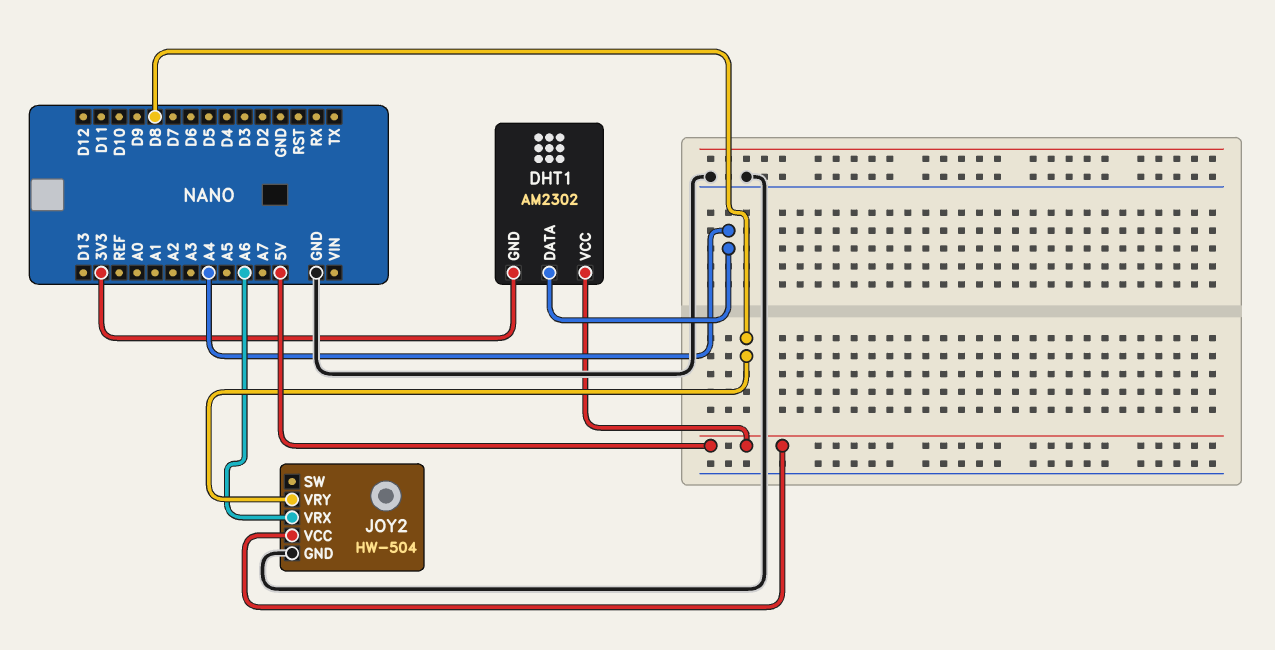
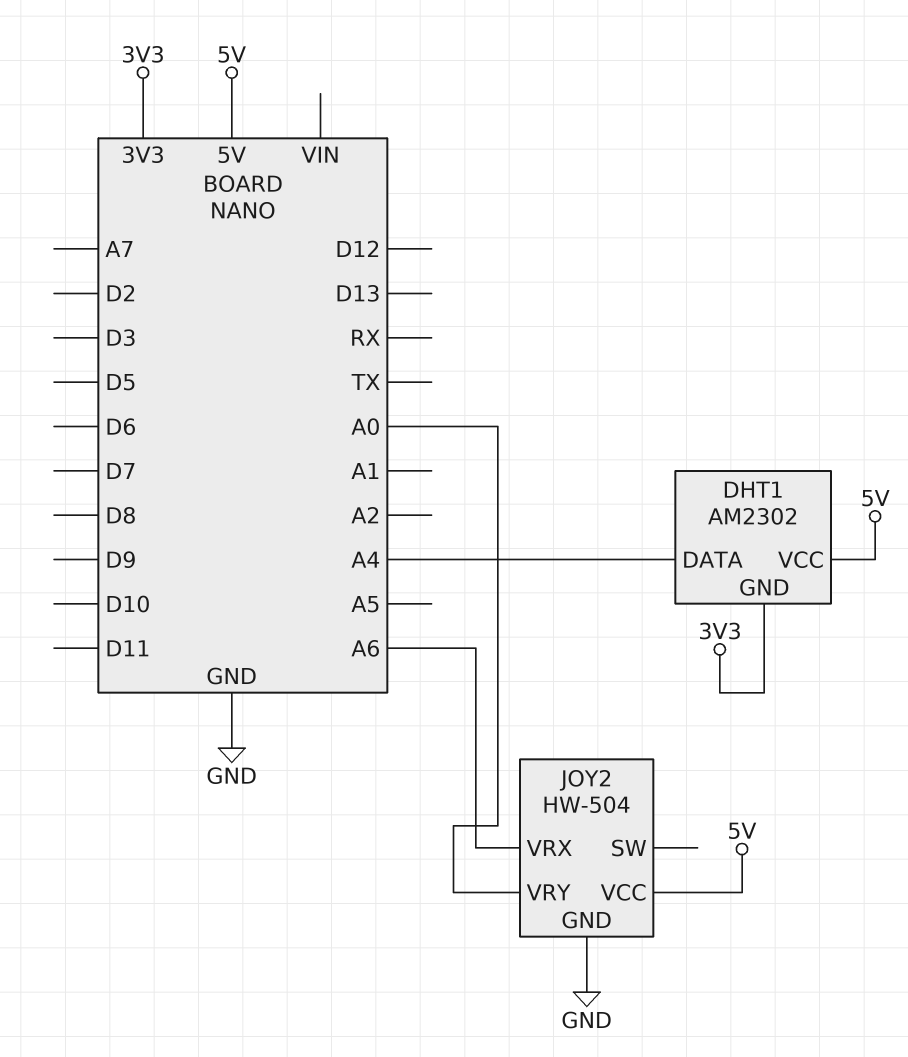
JOY2 pin VRY: D8 -> A0

